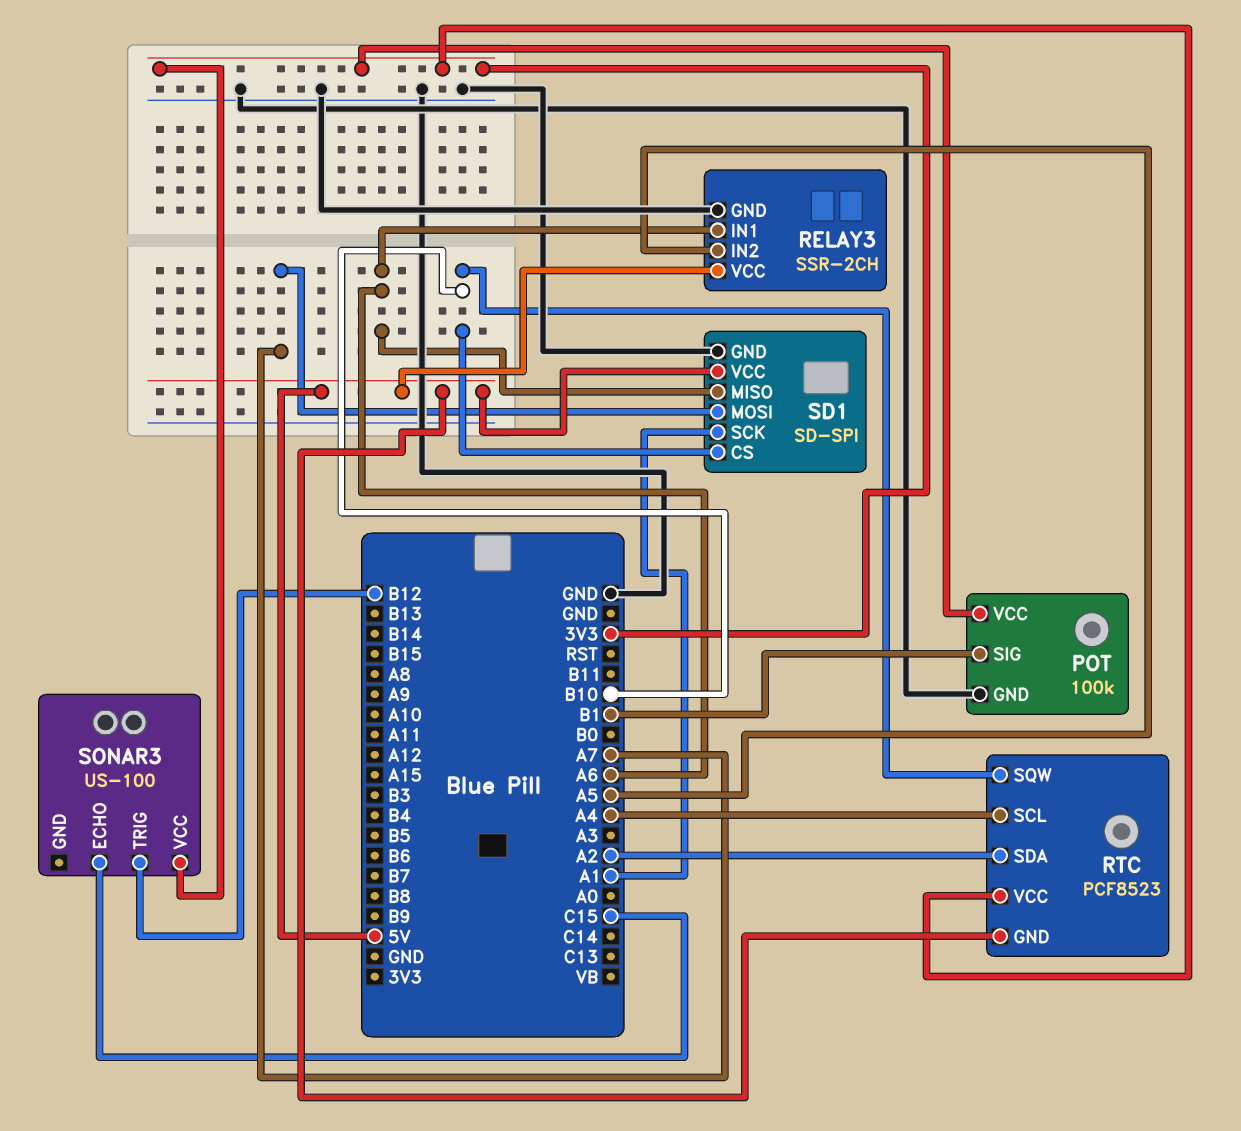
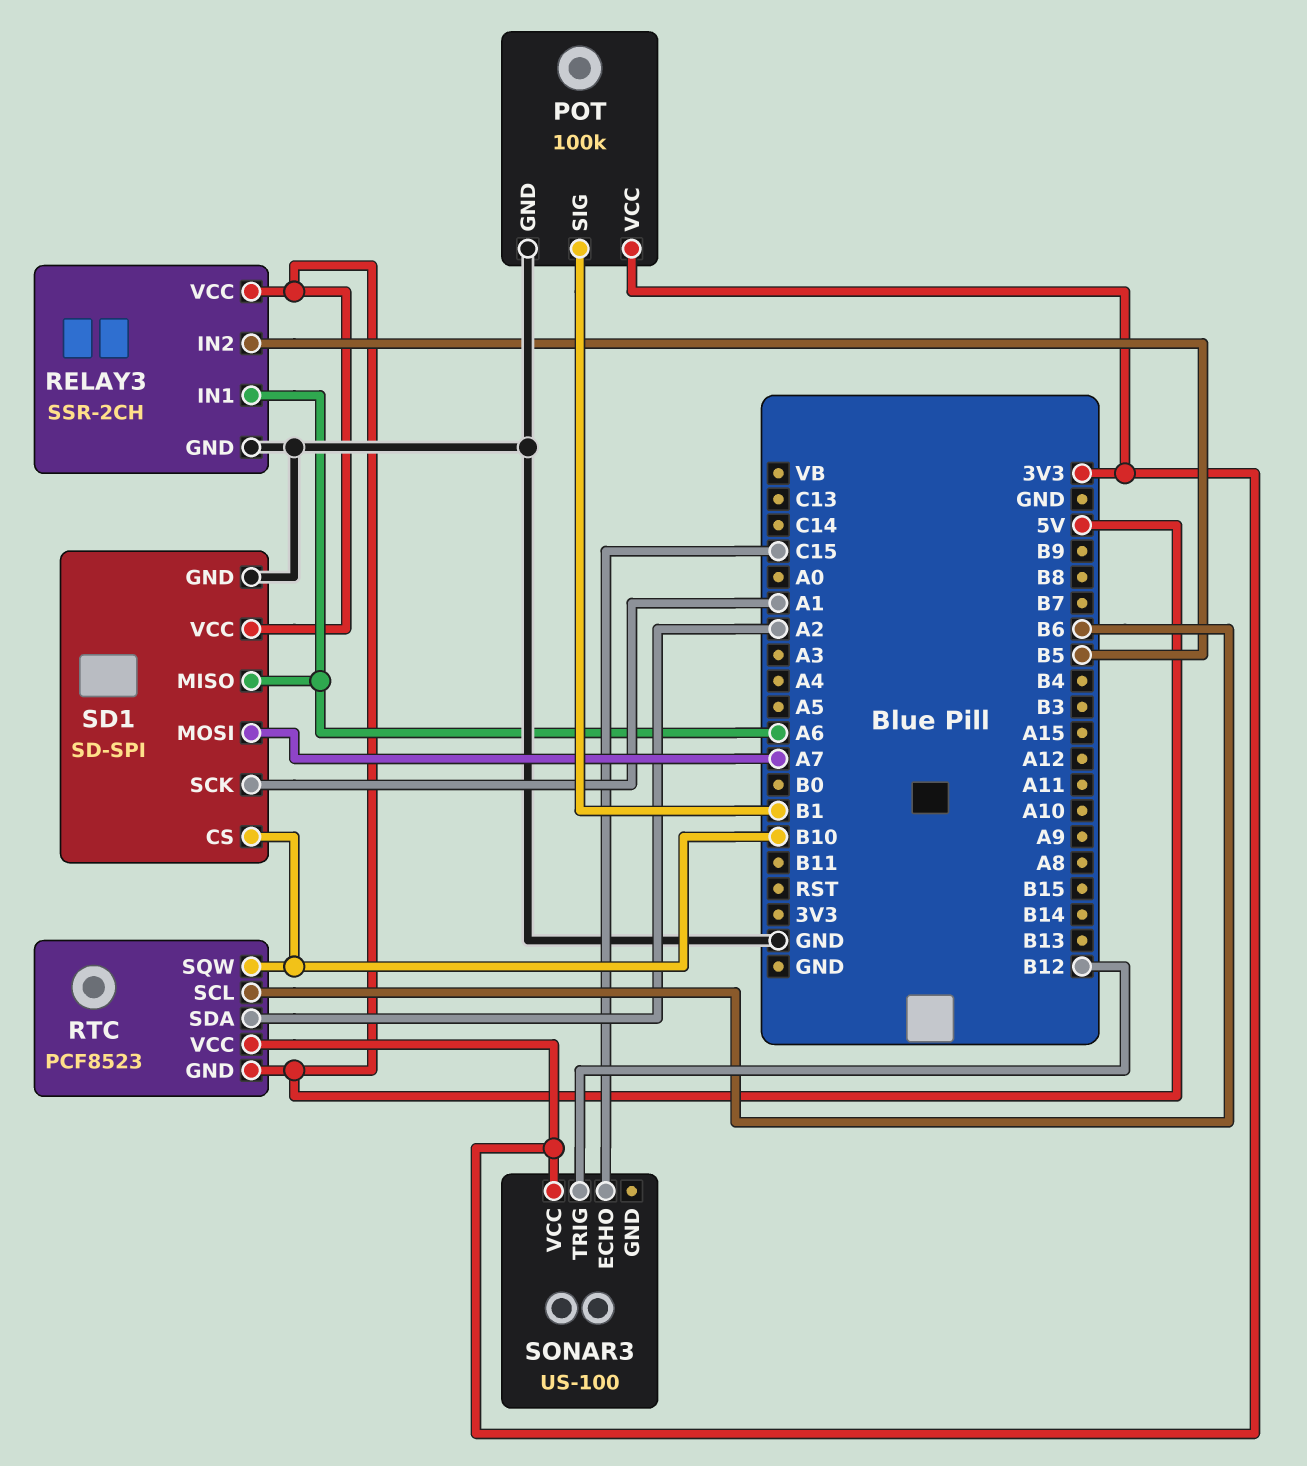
RELAY3 pin IN2: A5 -> B5
RTC pin SCL: A4 -> B6

